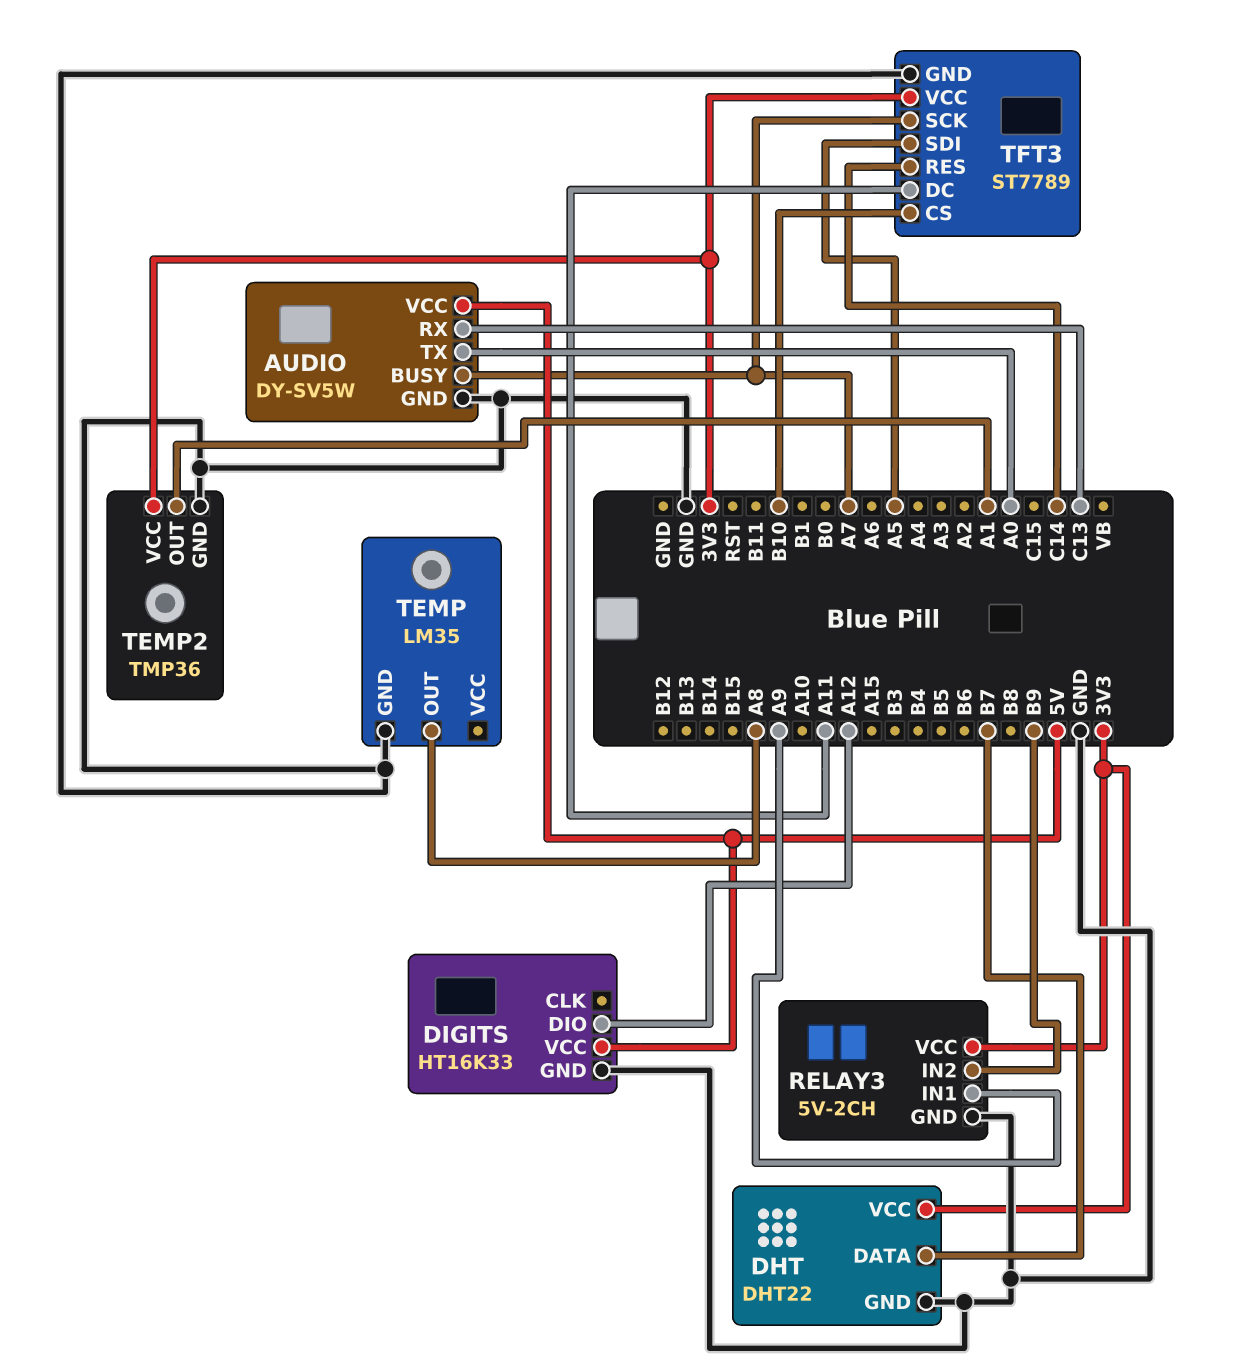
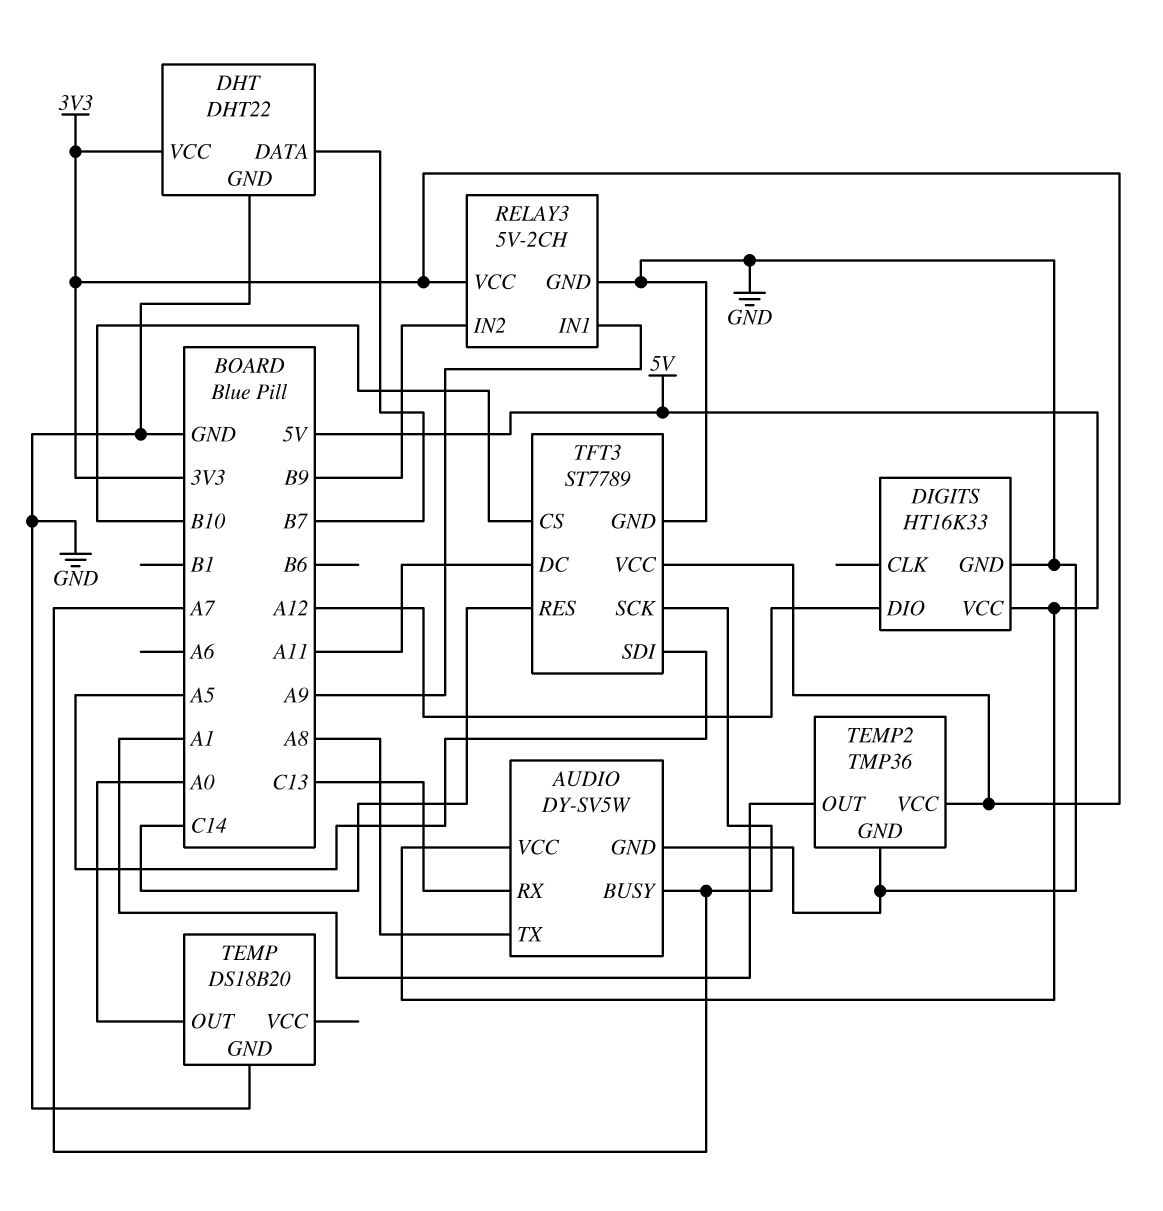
AUDIO pin TX: A0 -> A8
TEMP: LM35 -> DS18B20
TEMP pin OUT: A8 -> A0

